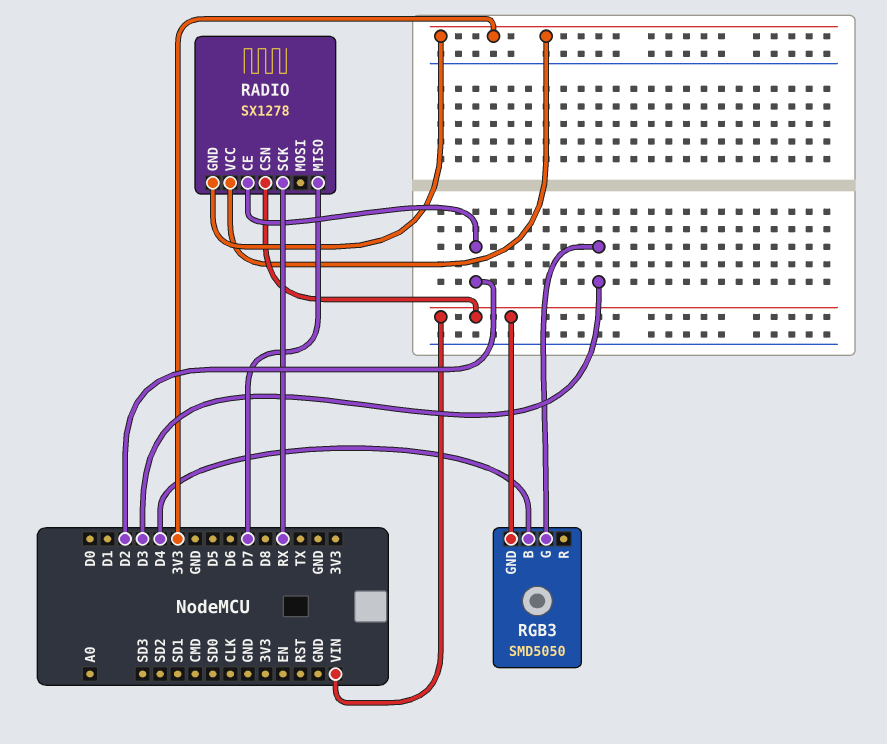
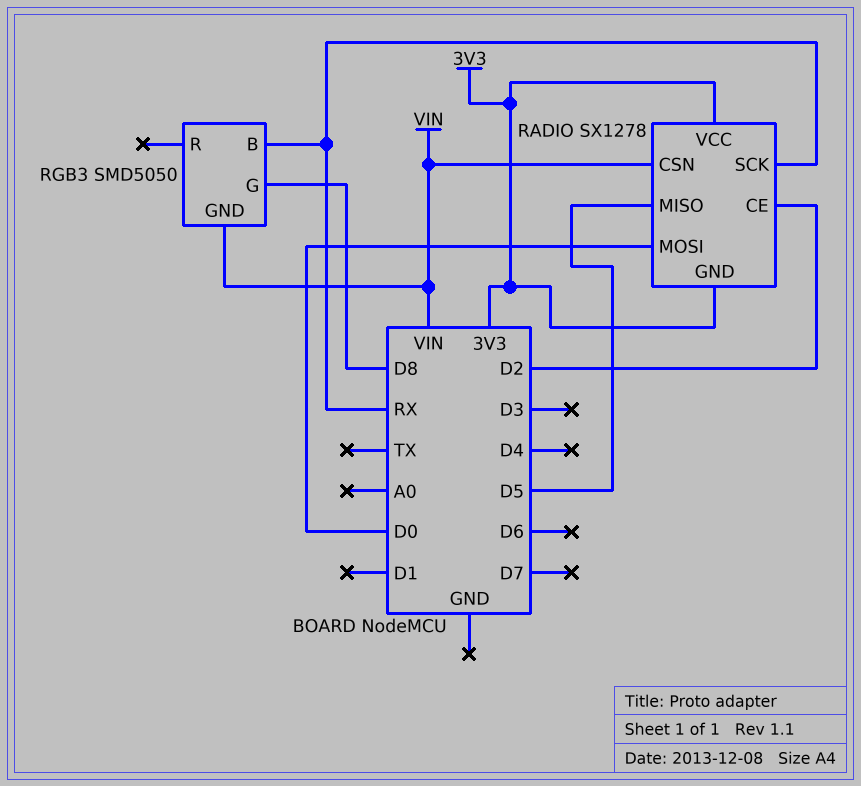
RADIO pin MISO: D7 -> D5
RADIO pin MOSI: none -> D0
RGB3 pin B: D4 -> RX
RGB3 pin G: D3 -> D8

